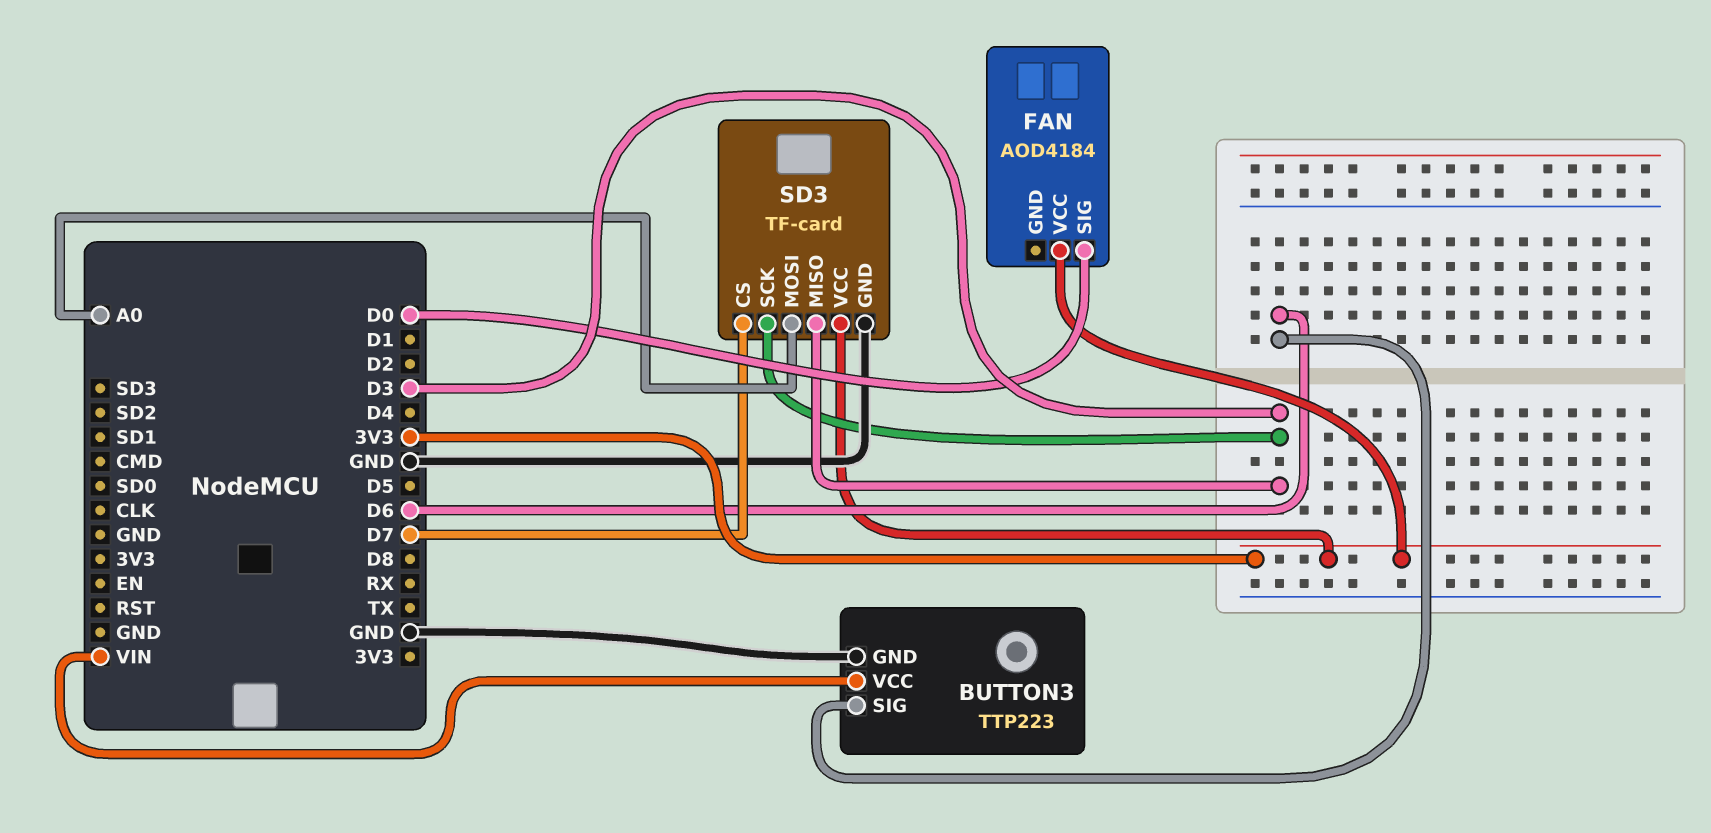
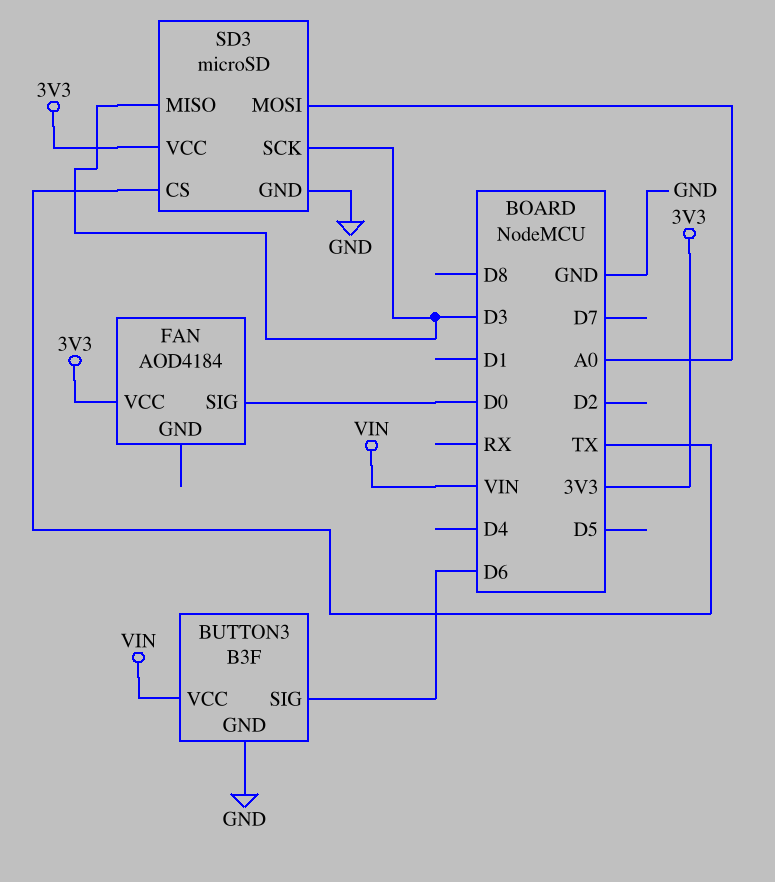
BUTTON3: TTP223 -> B3F
SD3: TF-card -> microSD
SD3 pin CS: D7 -> TX

